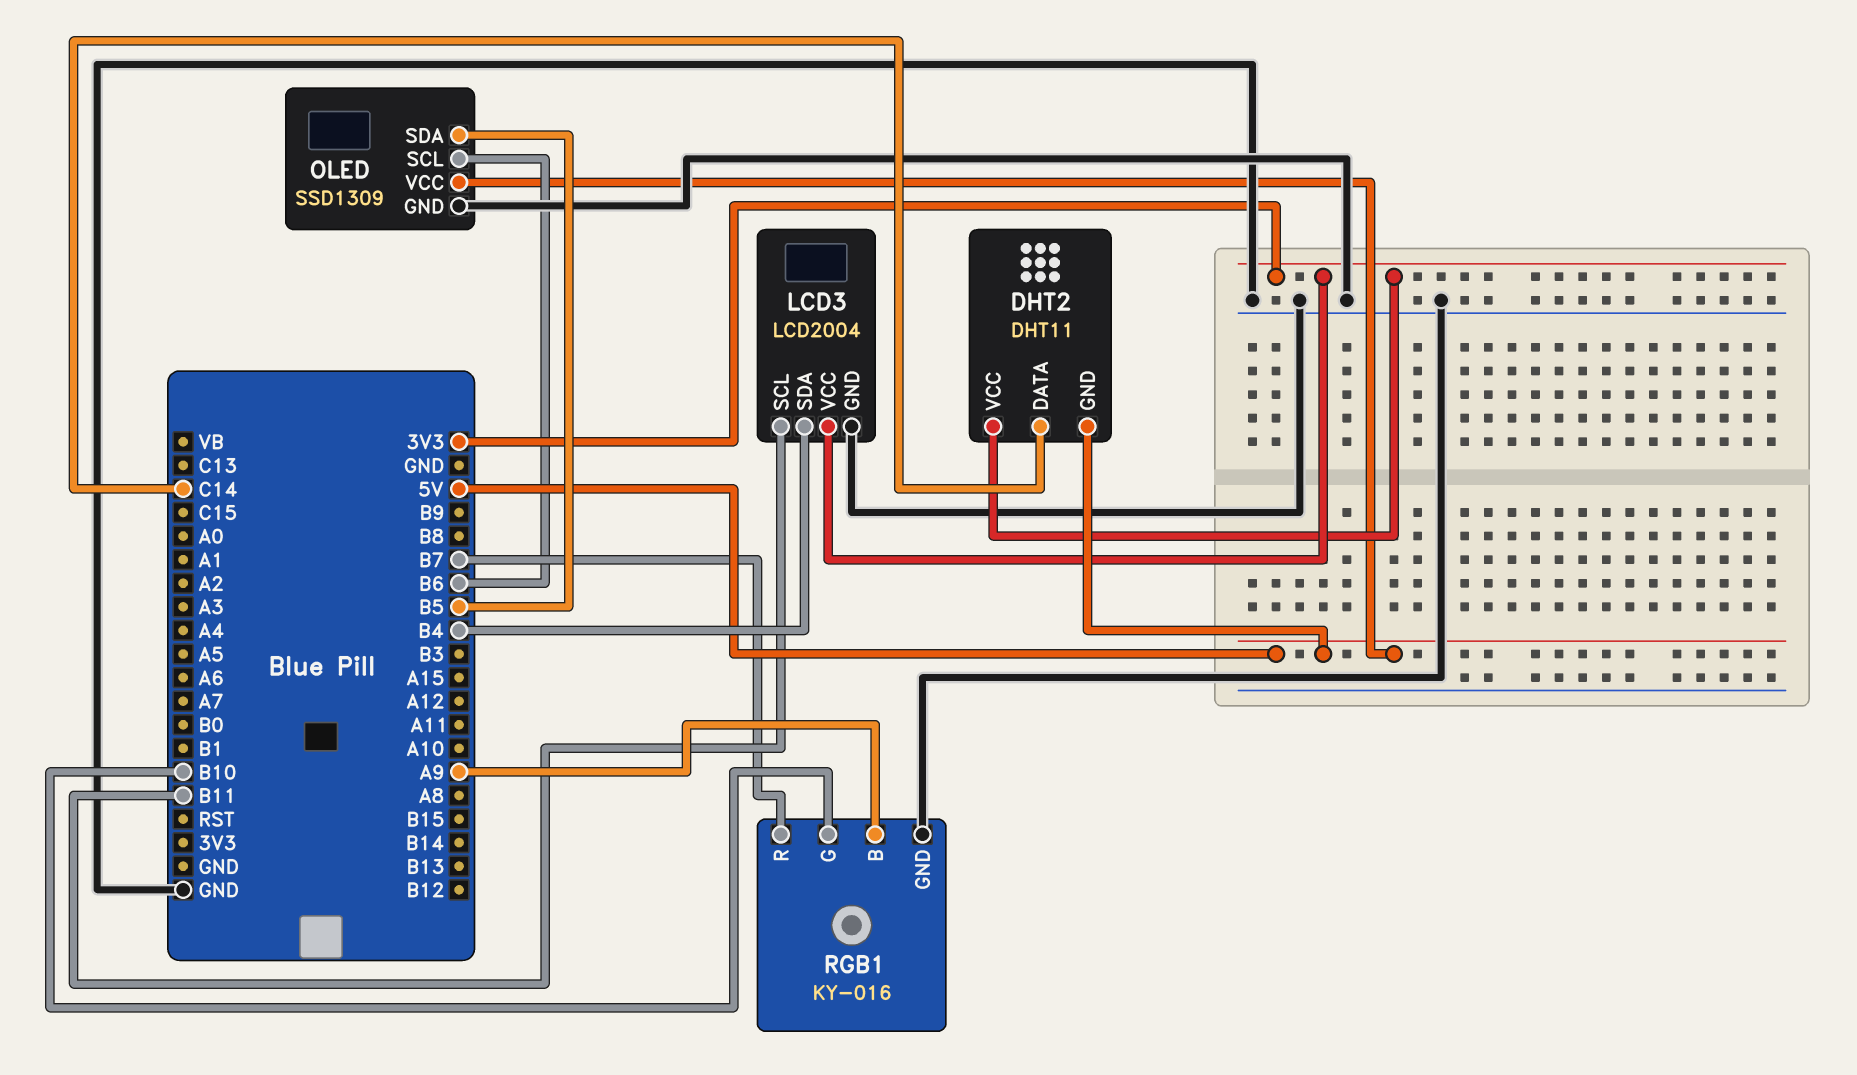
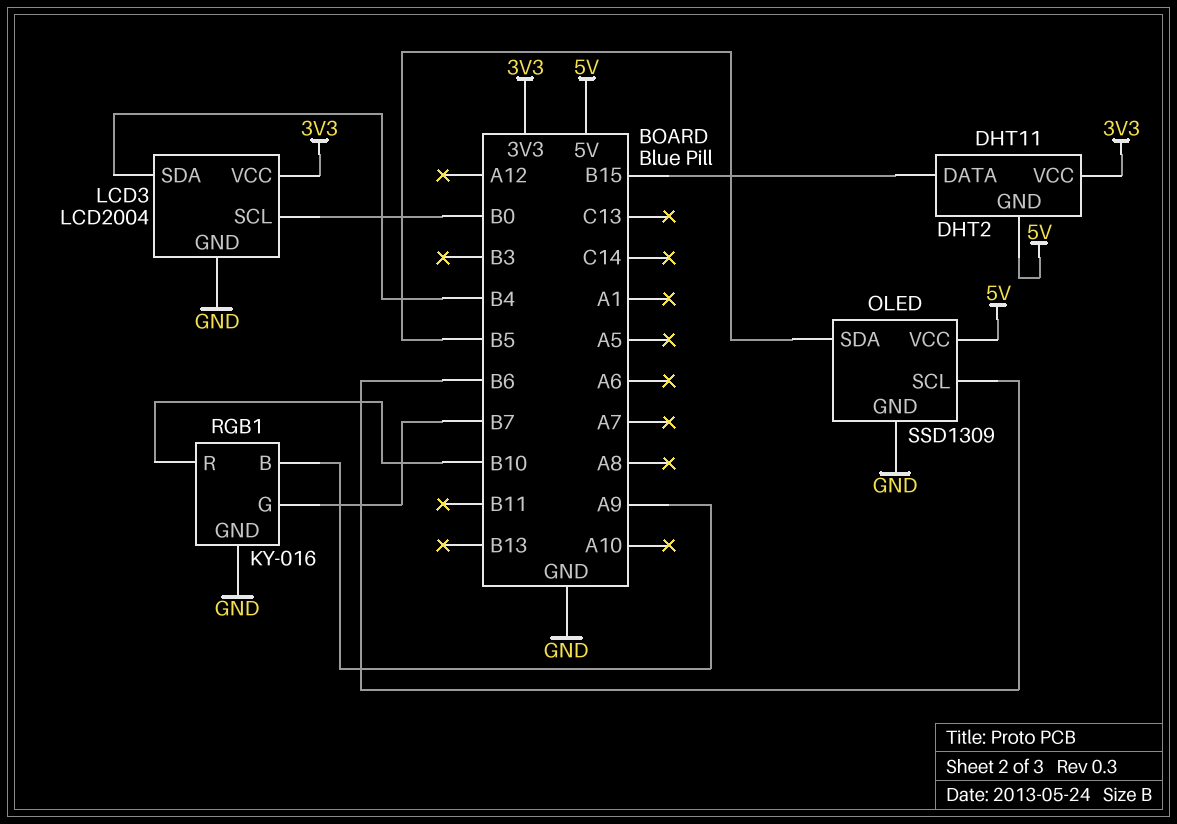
DHT2 pin DATA: C14 -> B15
LCD3 pin SCL: B11 -> B0
RGB1 pin G: B10 -> B7
RGB1 pin R: B7 -> B10

